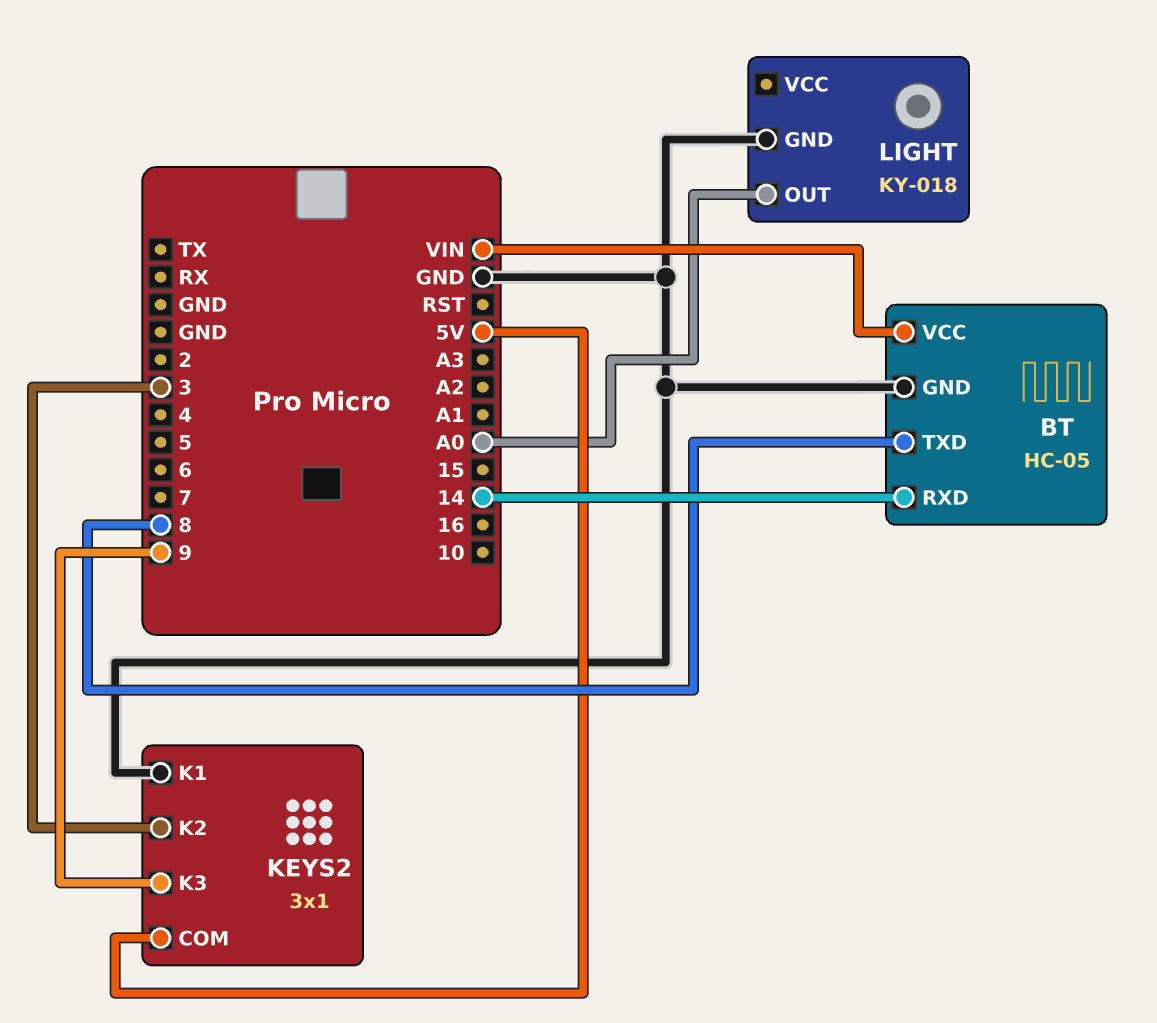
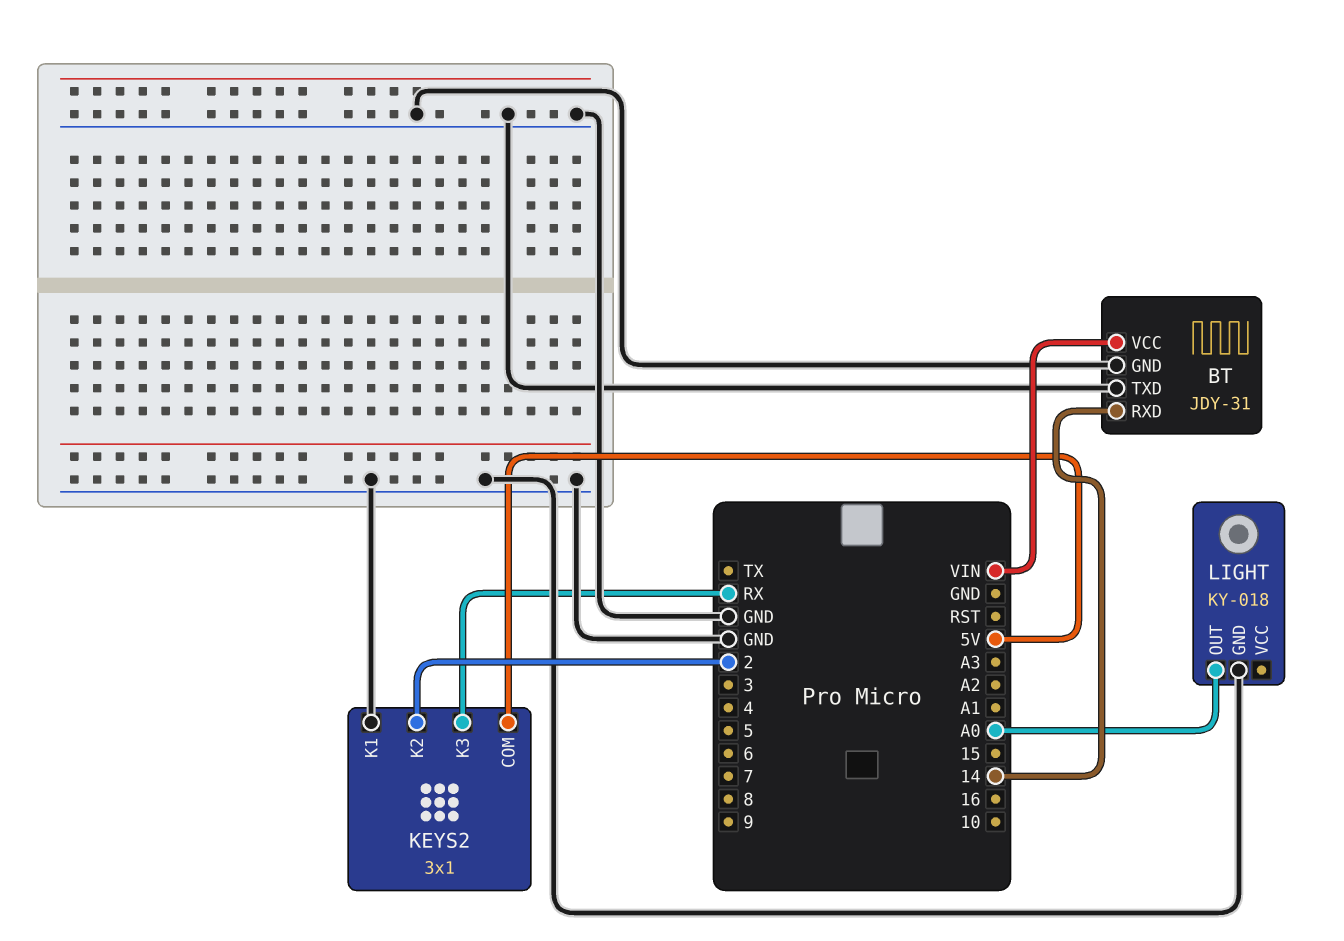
BT: HC-05 -> JDY-31
BT pin TXD: 8 -> GND
KEYS2 pin K2: 3 -> 2
KEYS2 pin K3: 9 -> RX

